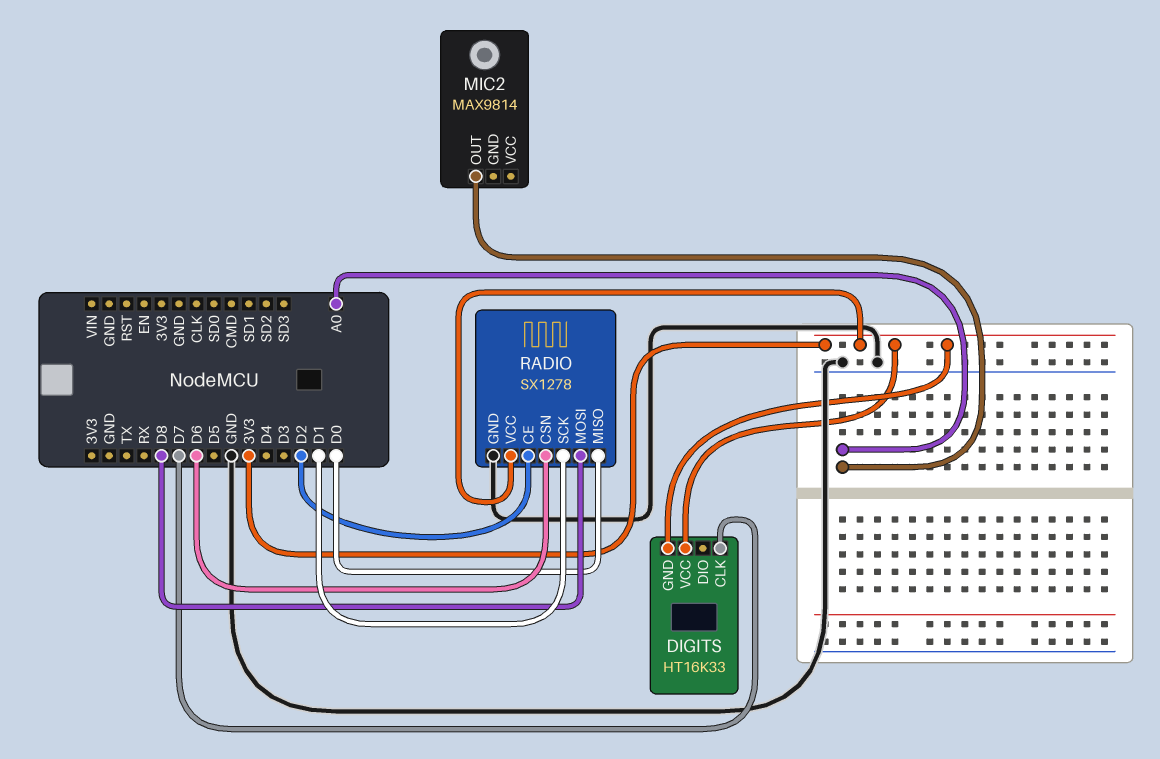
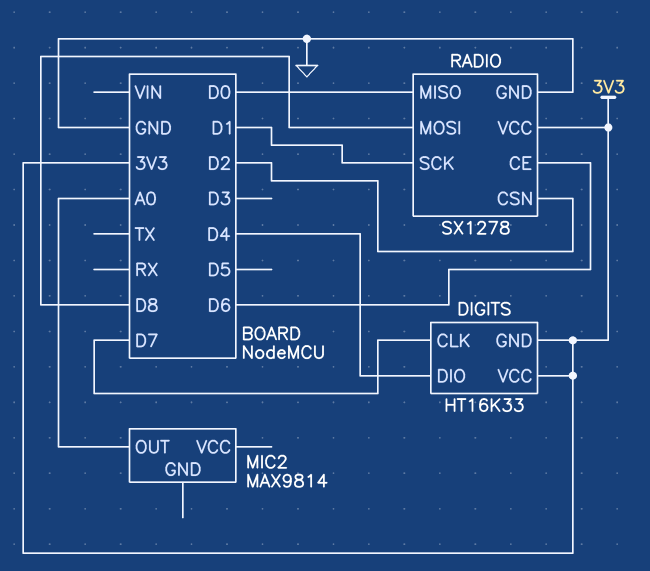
DIGITS pin DIO: none -> D4
RADIO pin CE: D2 -> D6
RADIO pin CSN: D6 -> D2

